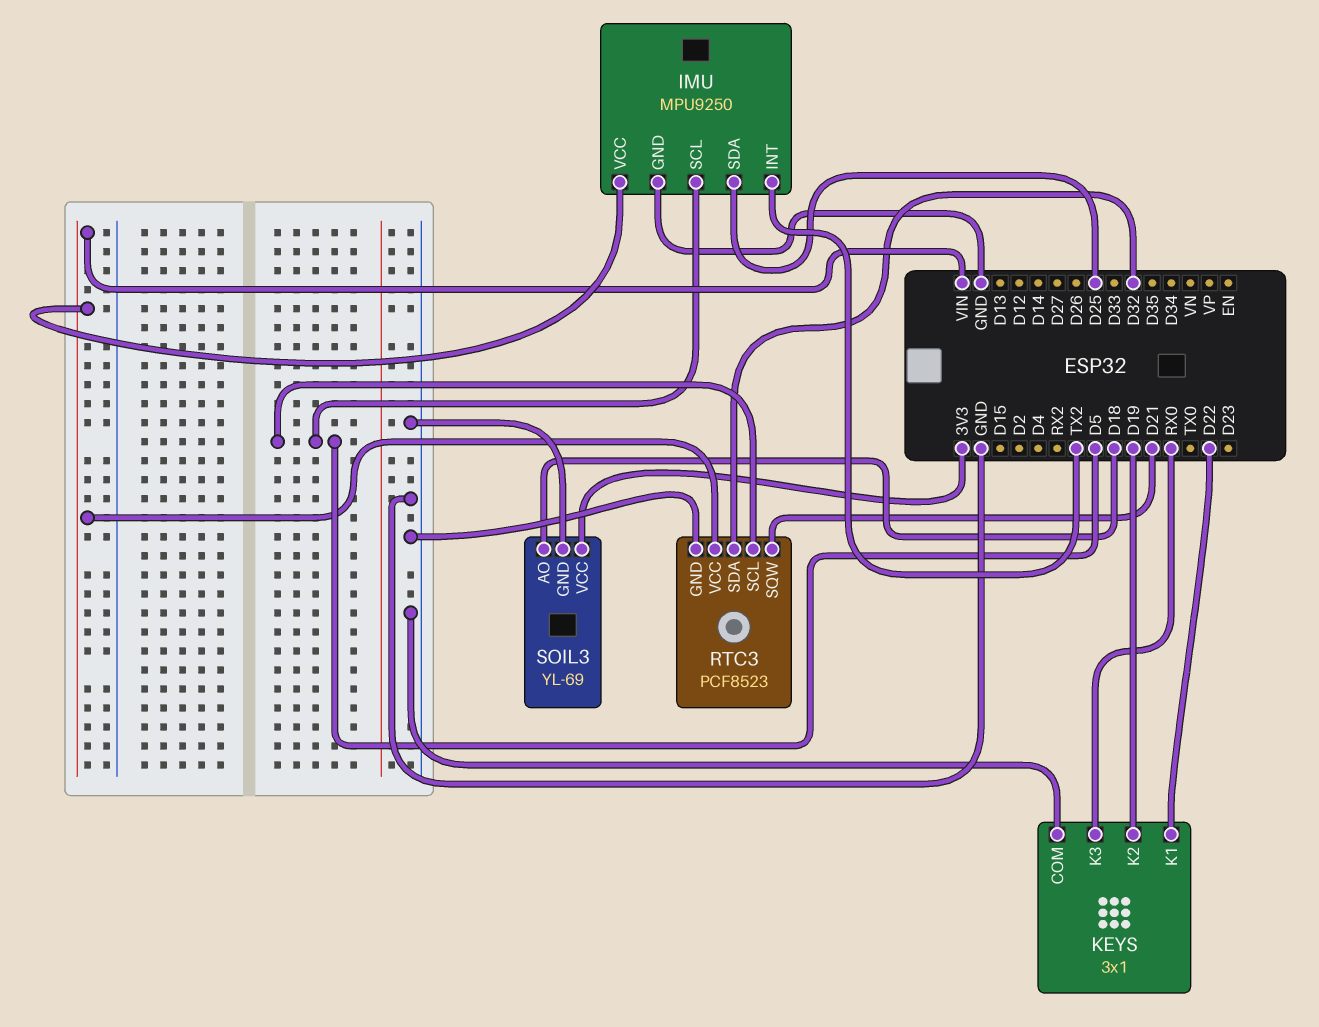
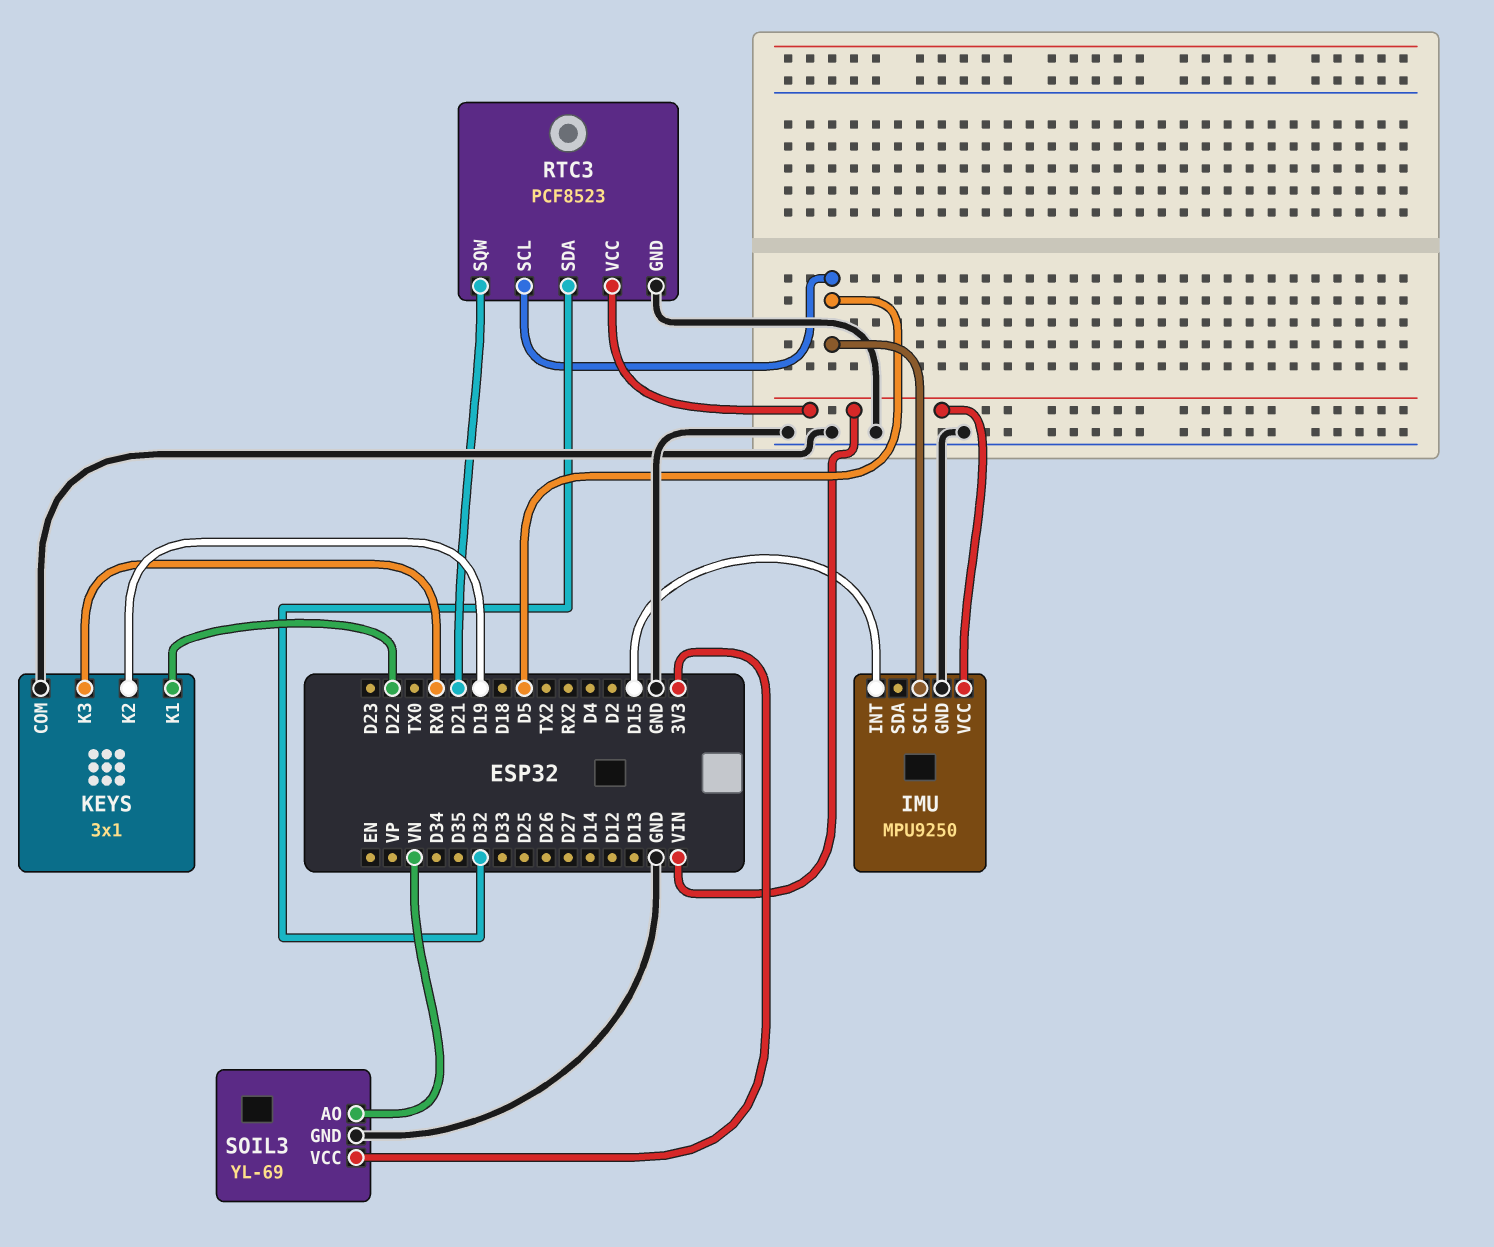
IMU pin INT: TX2 -> D15
IMU pin SDA: D25 -> none
SOIL3 pin AO: D18 -> VN

